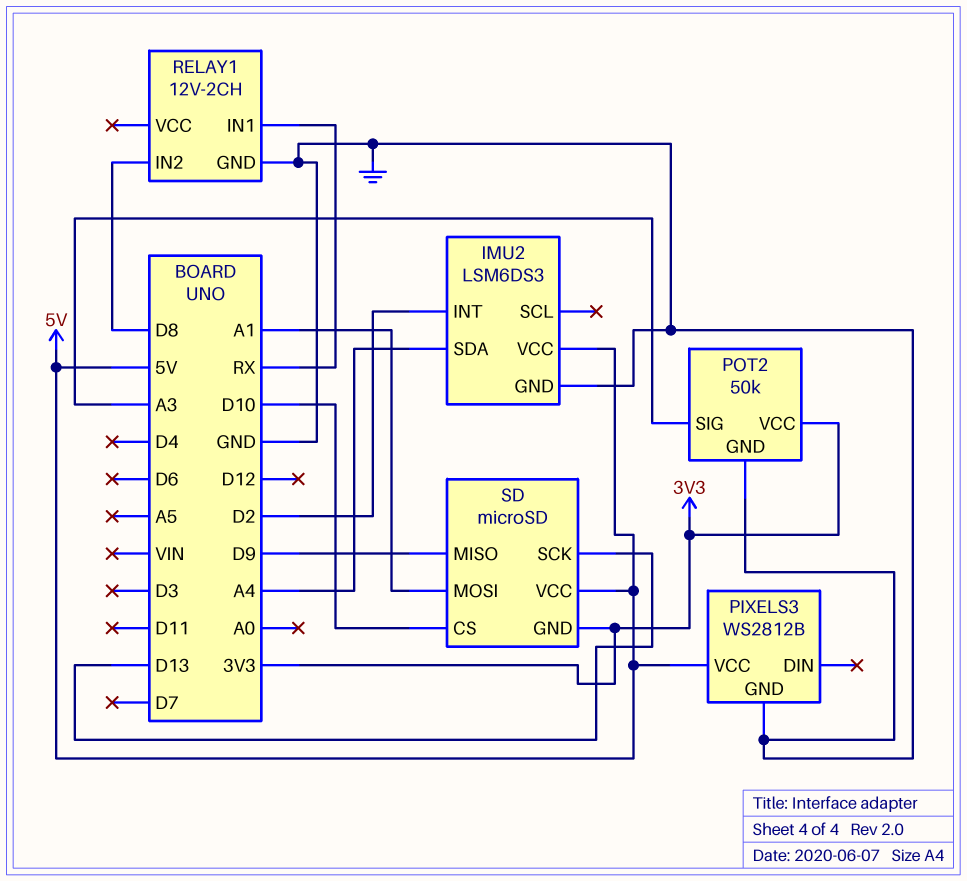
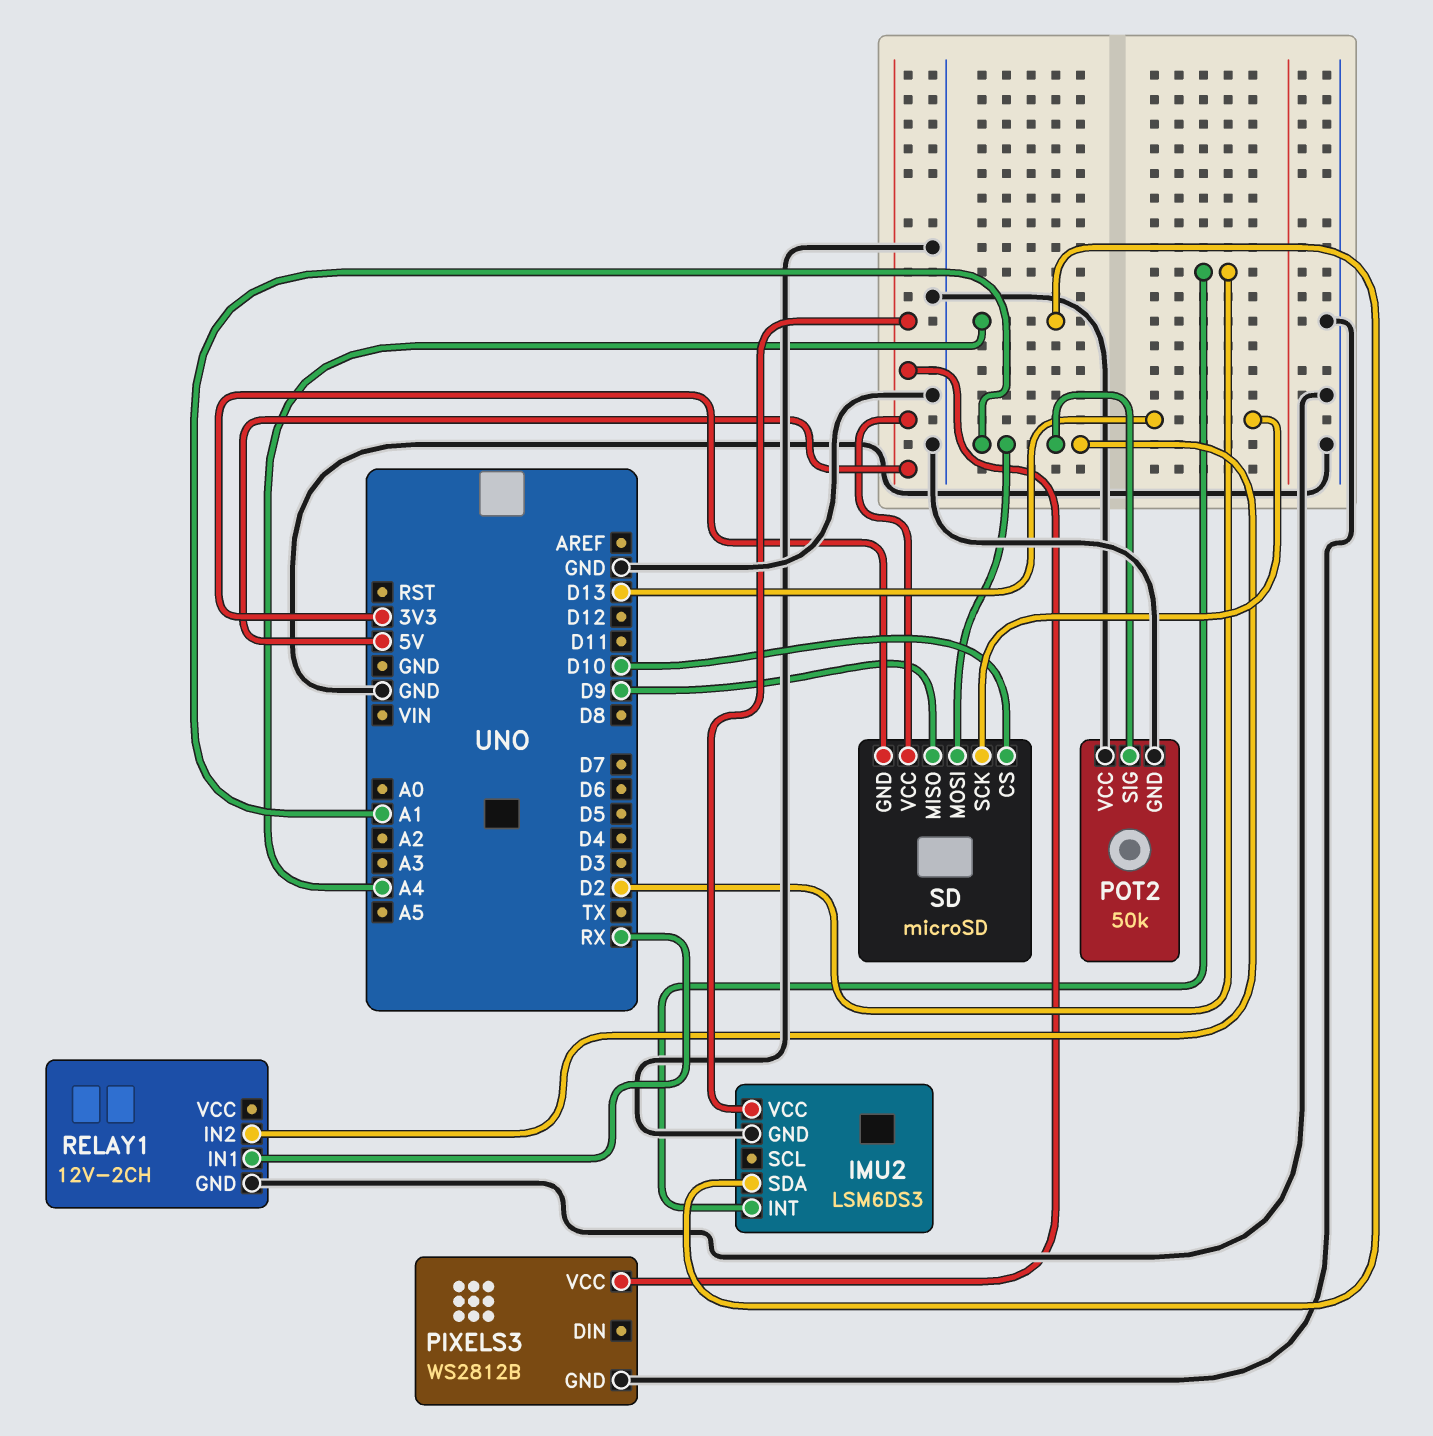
POT2 pin SIG: A3 -> A1
POT2 pin VCC: 3V3 -> GND
RELAY1 pin IN2: D8 -> A1

